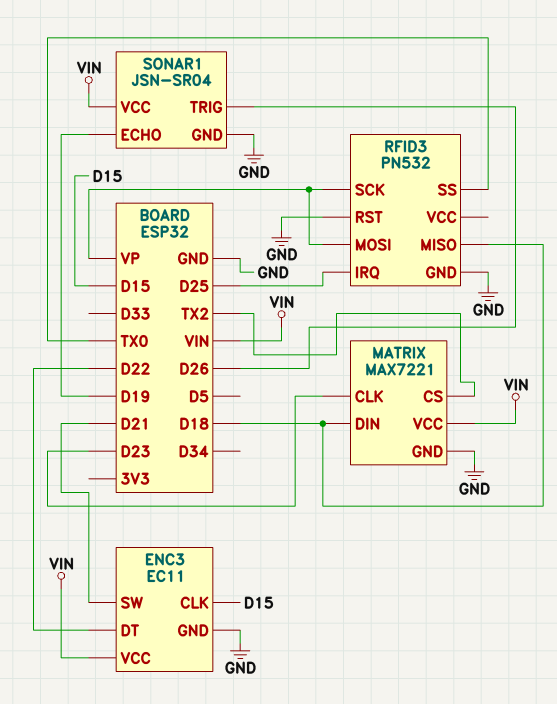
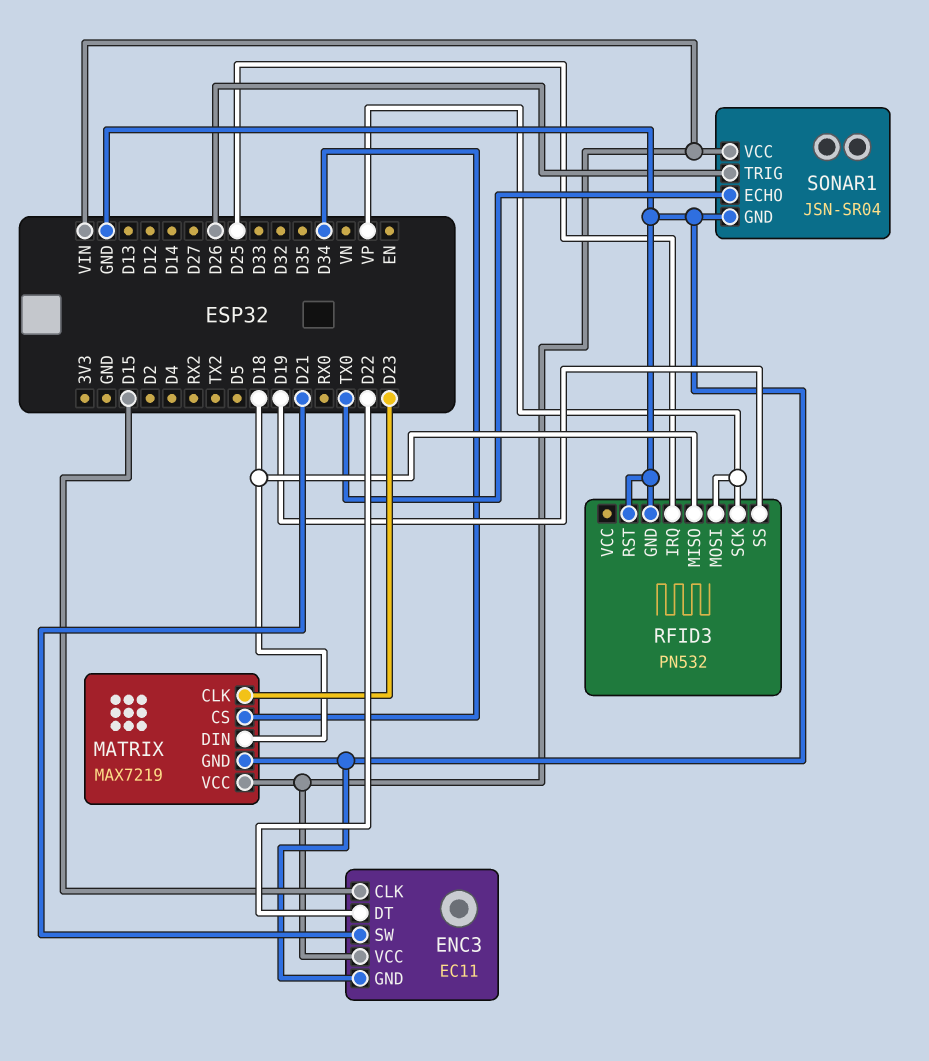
MATRIX: MAX7221 -> MAX7219
MATRIX pin CS: TX2 -> D34
RFID3 pin SS: TX0 -> D19
SONAR1 pin ECHO: D19 -> TX0

